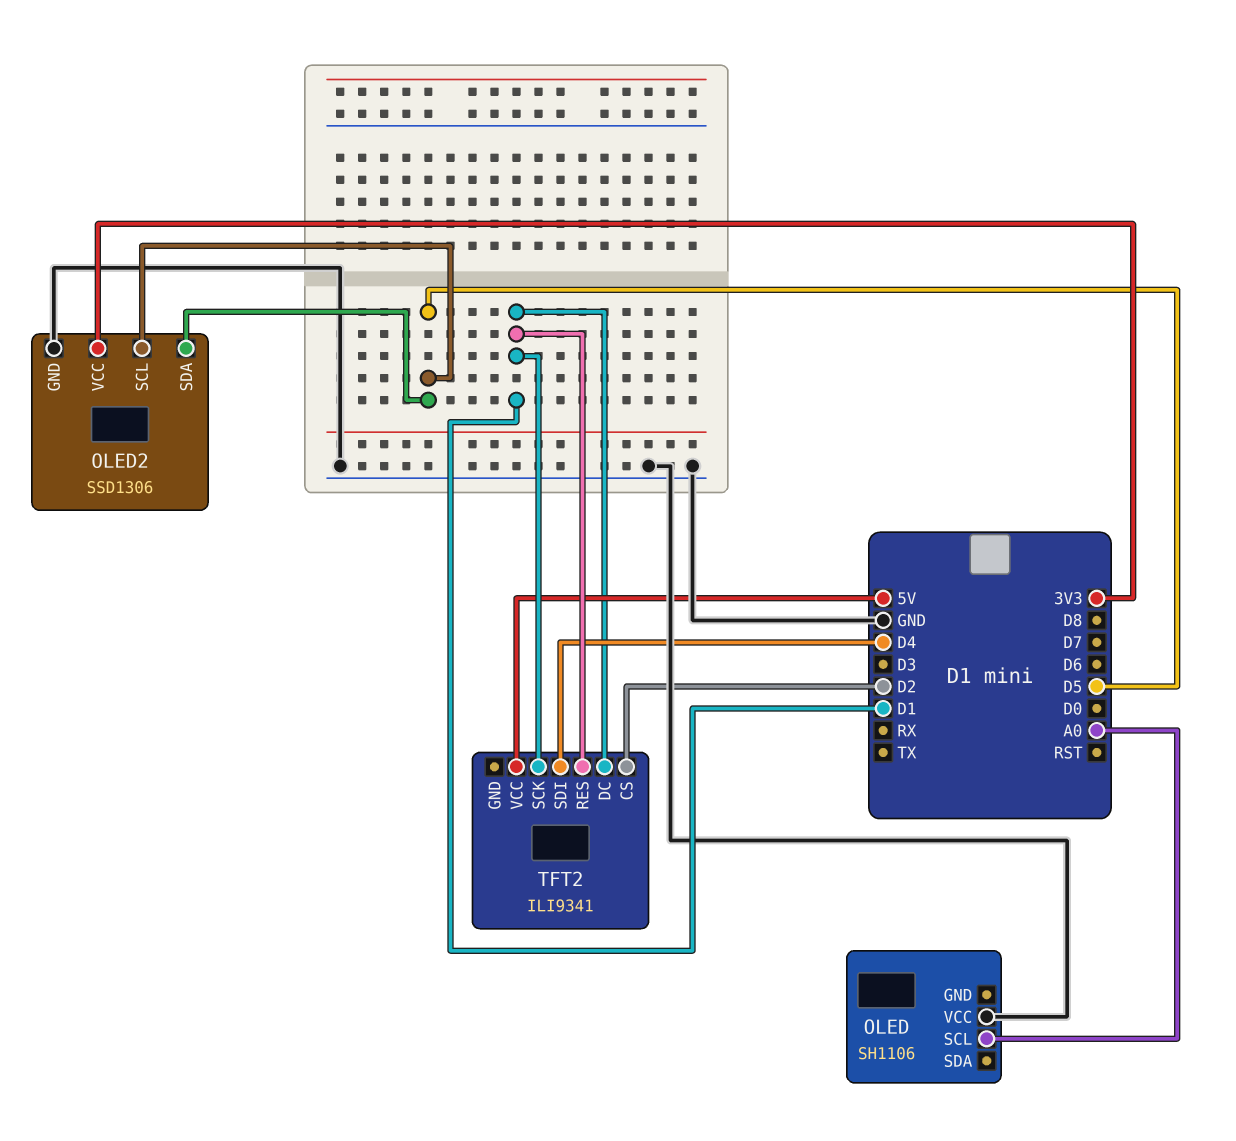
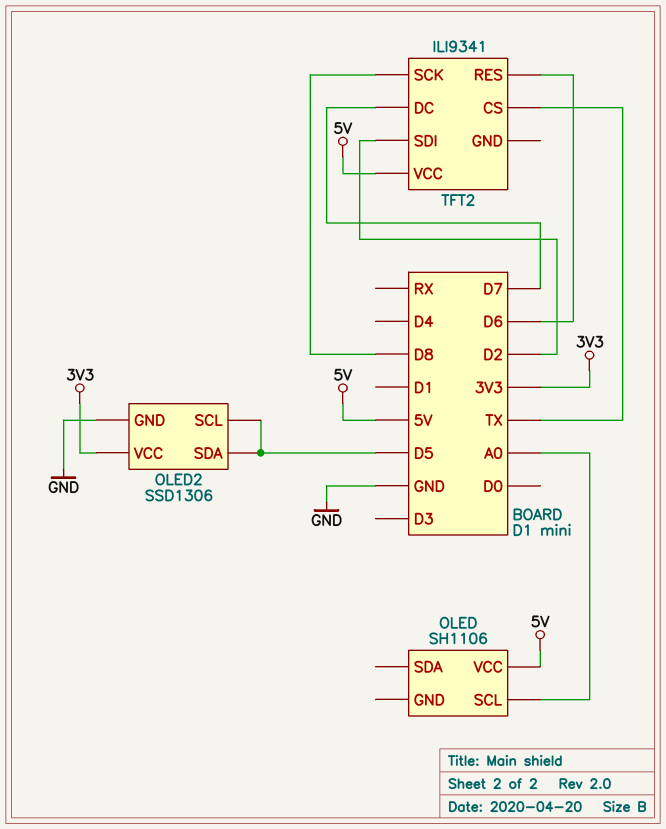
OLED pin VCC: GND -> 5V
TFT2 pin CS: D2 -> TX
TFT2 pin DC: D1 -> D7
TFT2 pin RES: D1 -> D6
TFT2 pin SCK: D1 -> D8
TFT2 pin SDI: D4 -> D2

